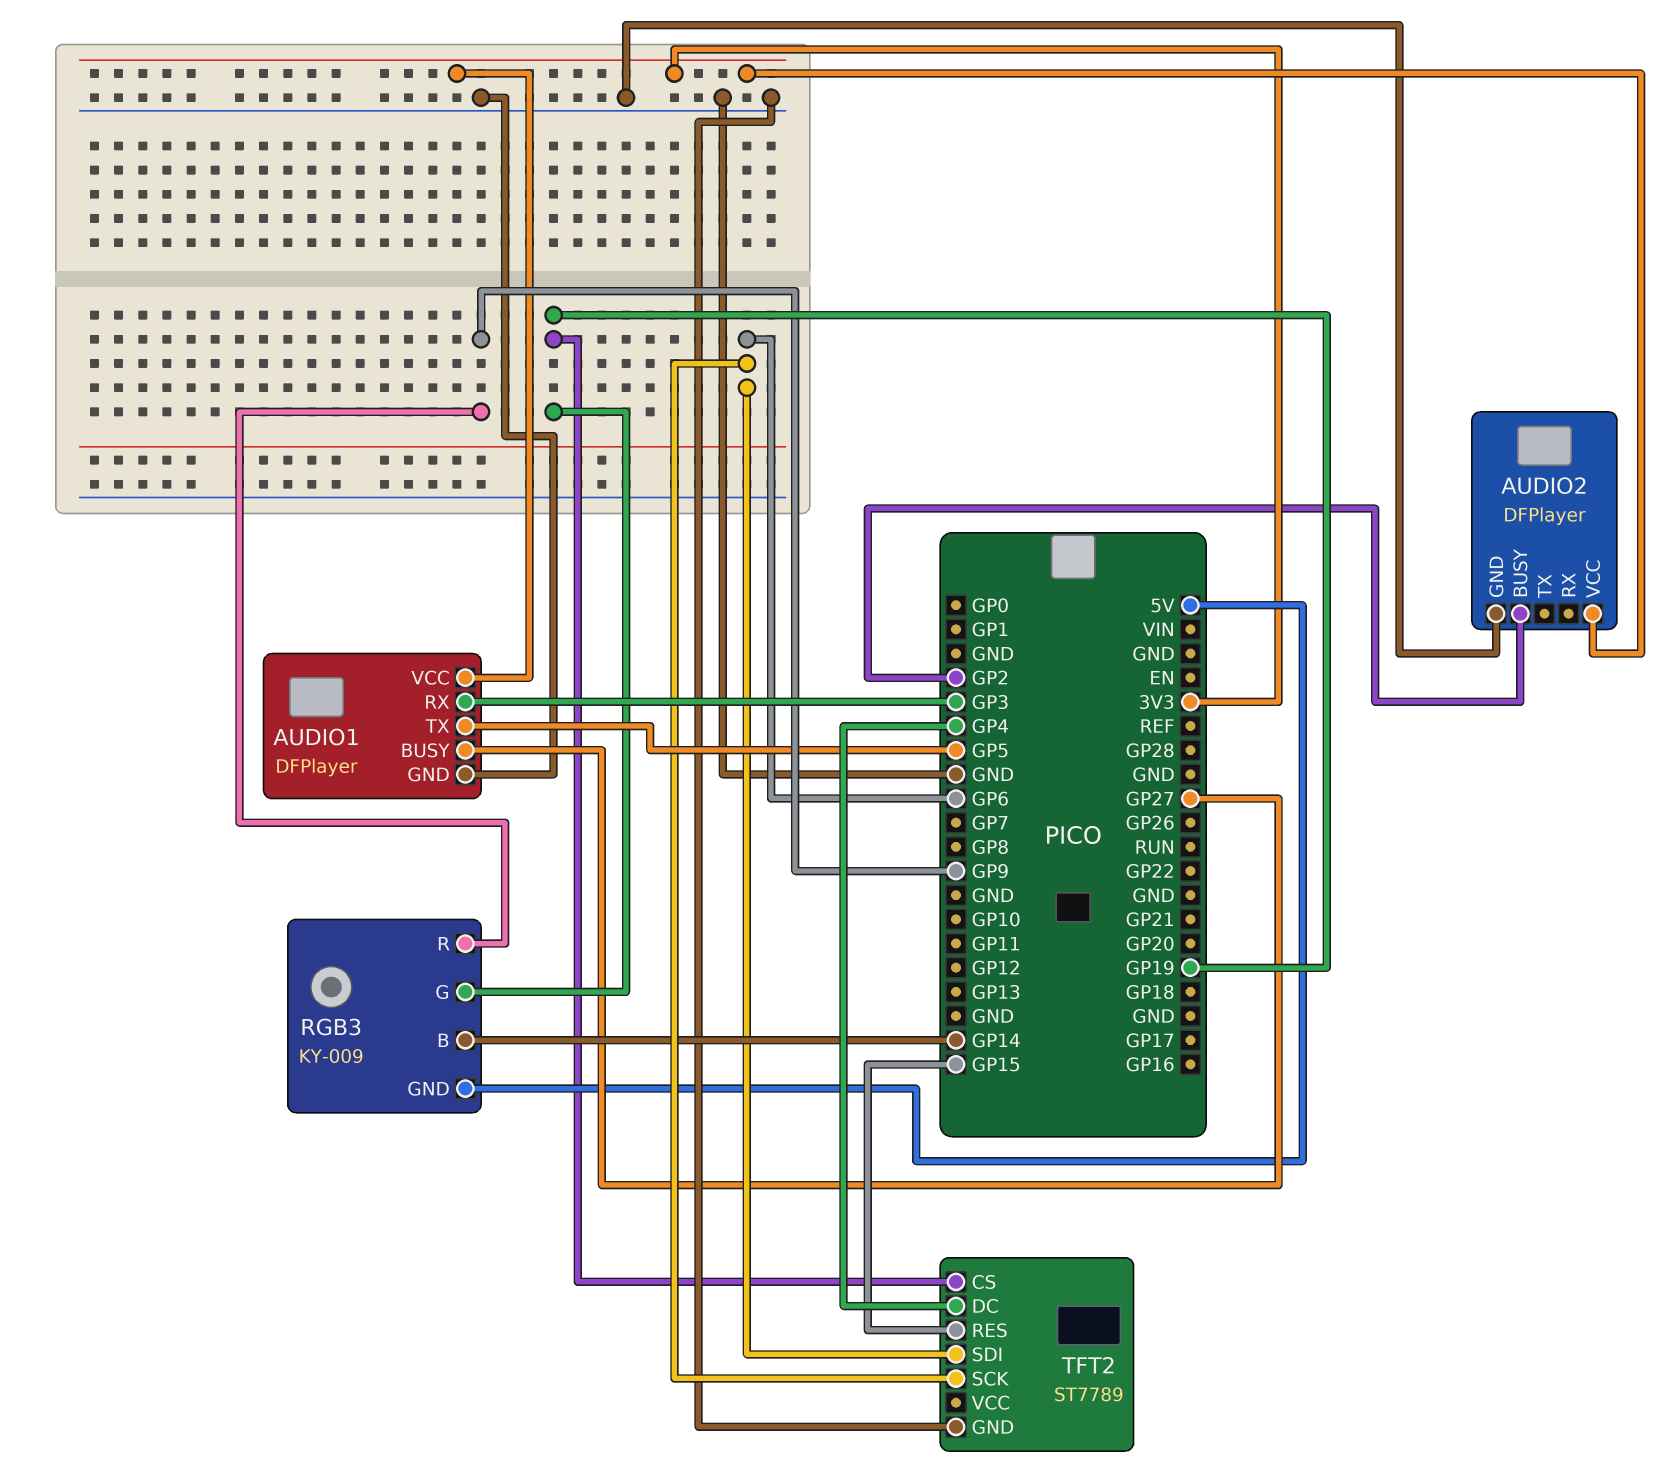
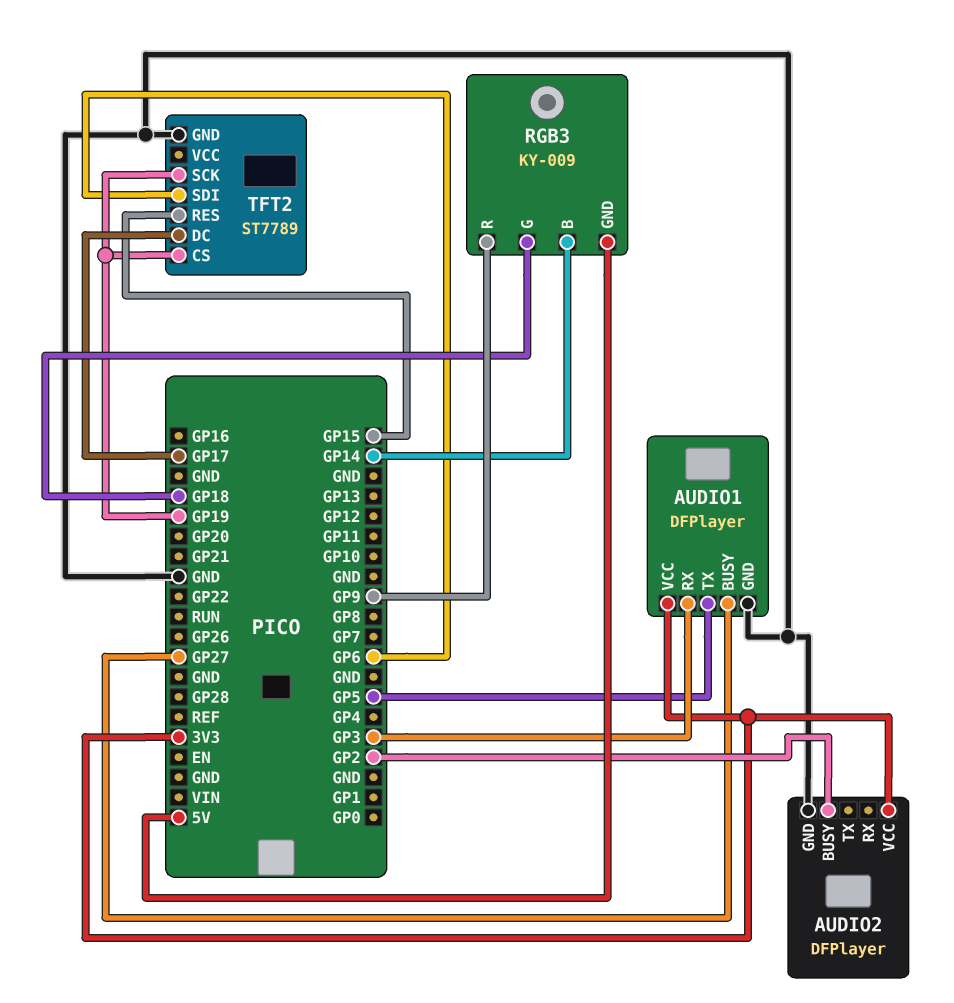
RGB3 pin G: GP19 -> GP18
TFT2 pin DC: GP4 -> GP17
TFT2 pin SCK: GP6 -> GP19

